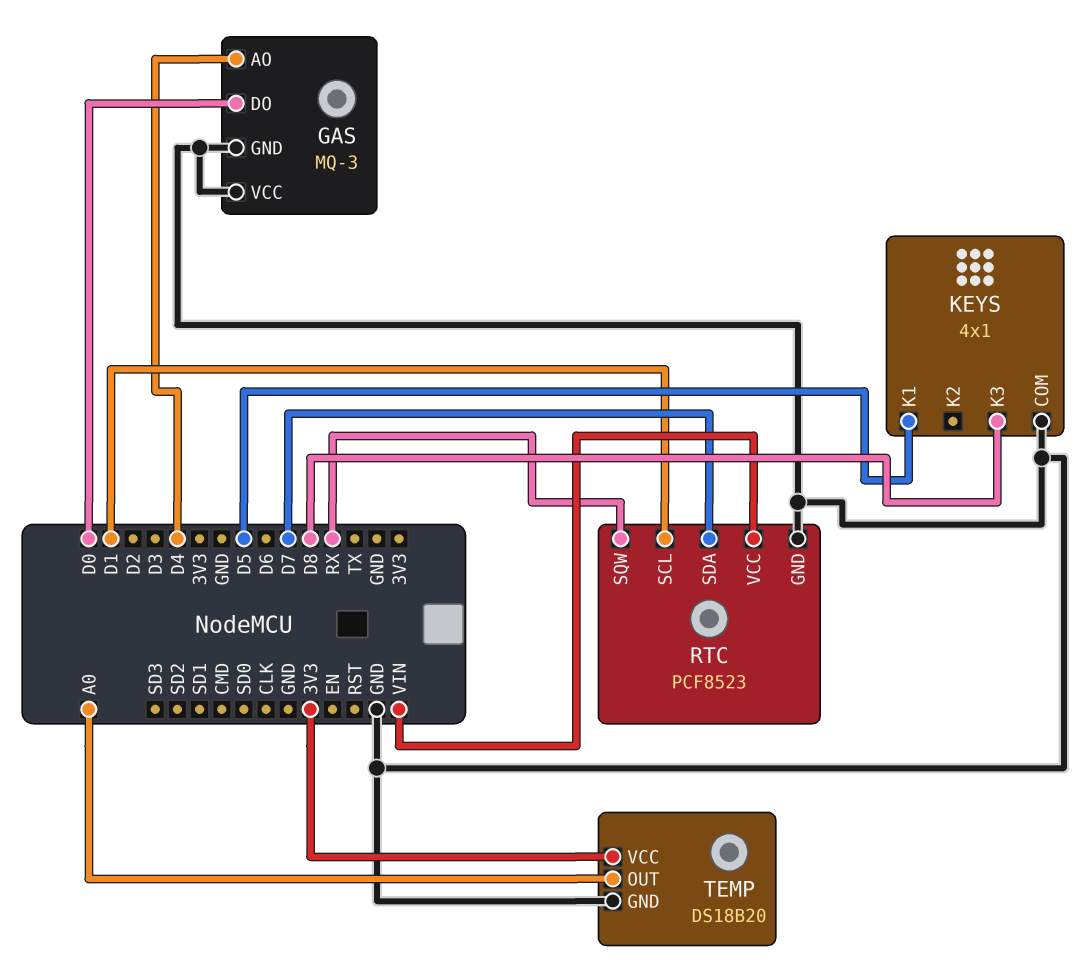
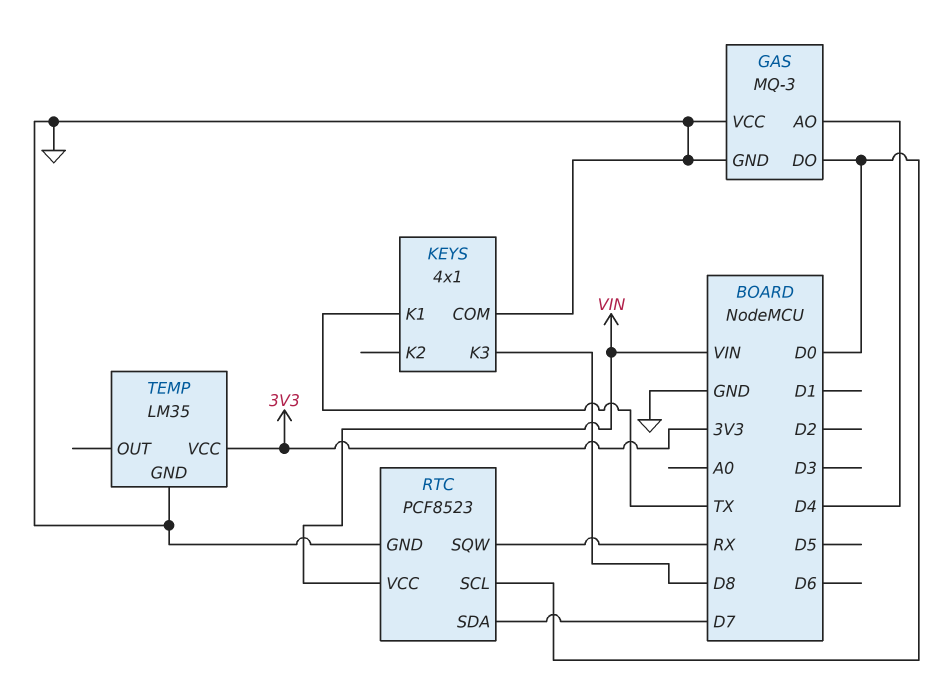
KEYS pin K1: D5 -> TX
RTC pin SCL: D1 -> D0
TEMP: DS18B20 -> LM35
TEMP pin OUT: A0 -> none

